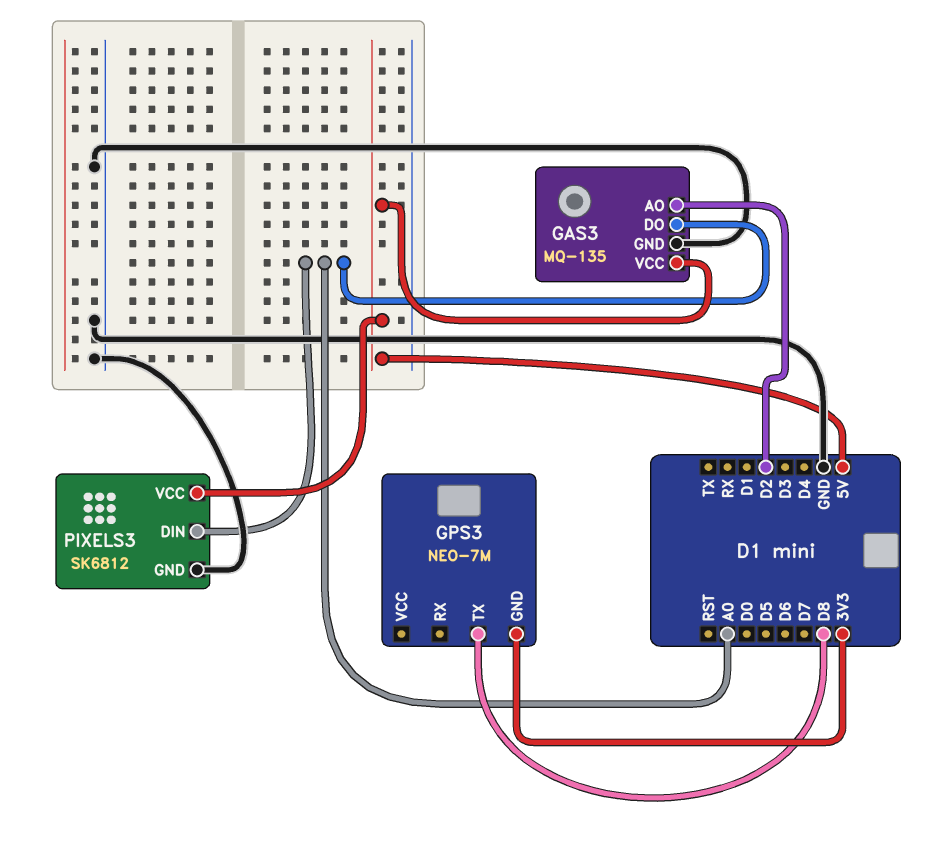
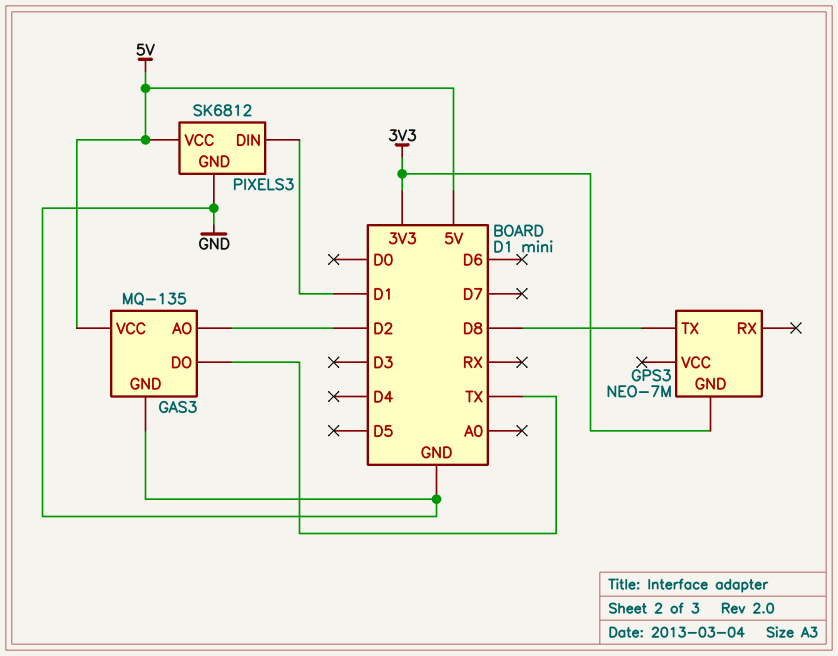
GAS3 pin DO: A0 -> TX
PIXELS3 pin DIN: A0 -> D1

